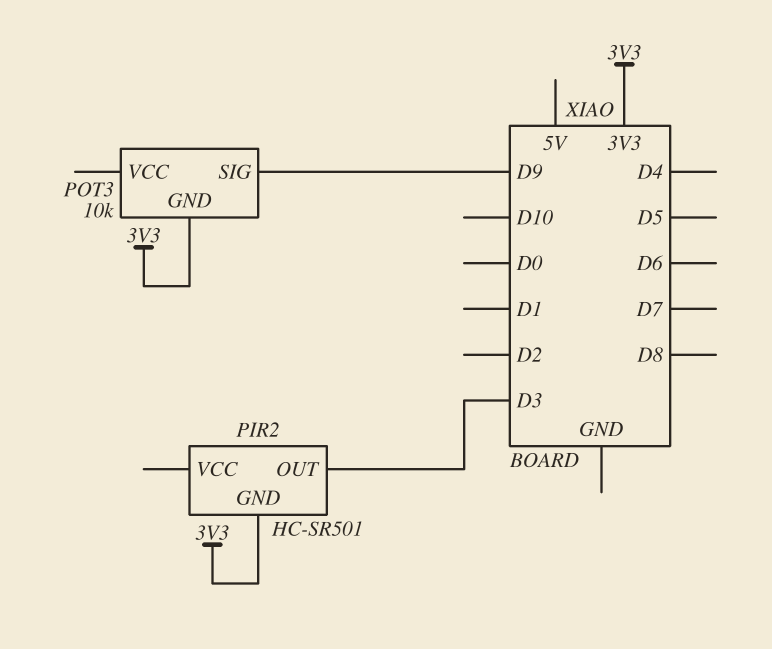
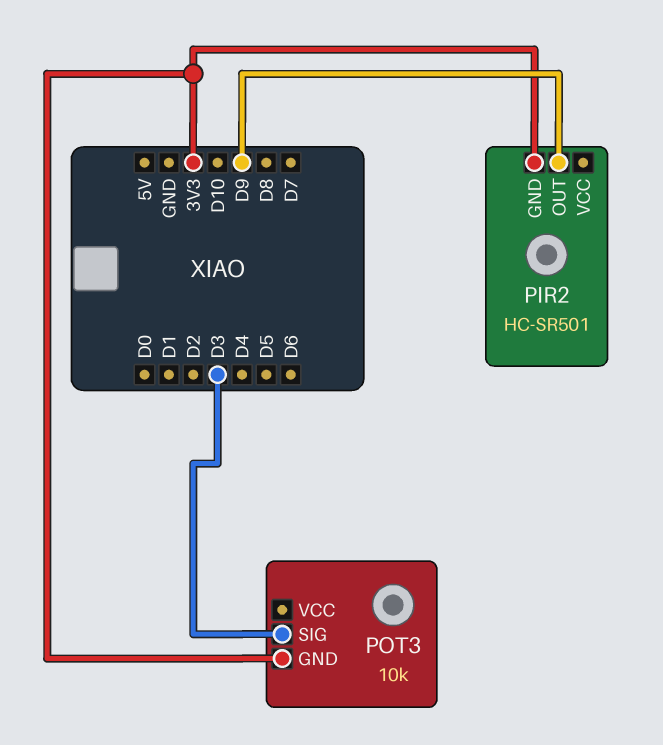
PIR2 pin OUT: D3 -> D9
POT3 pin SIG: D9 -> D3

